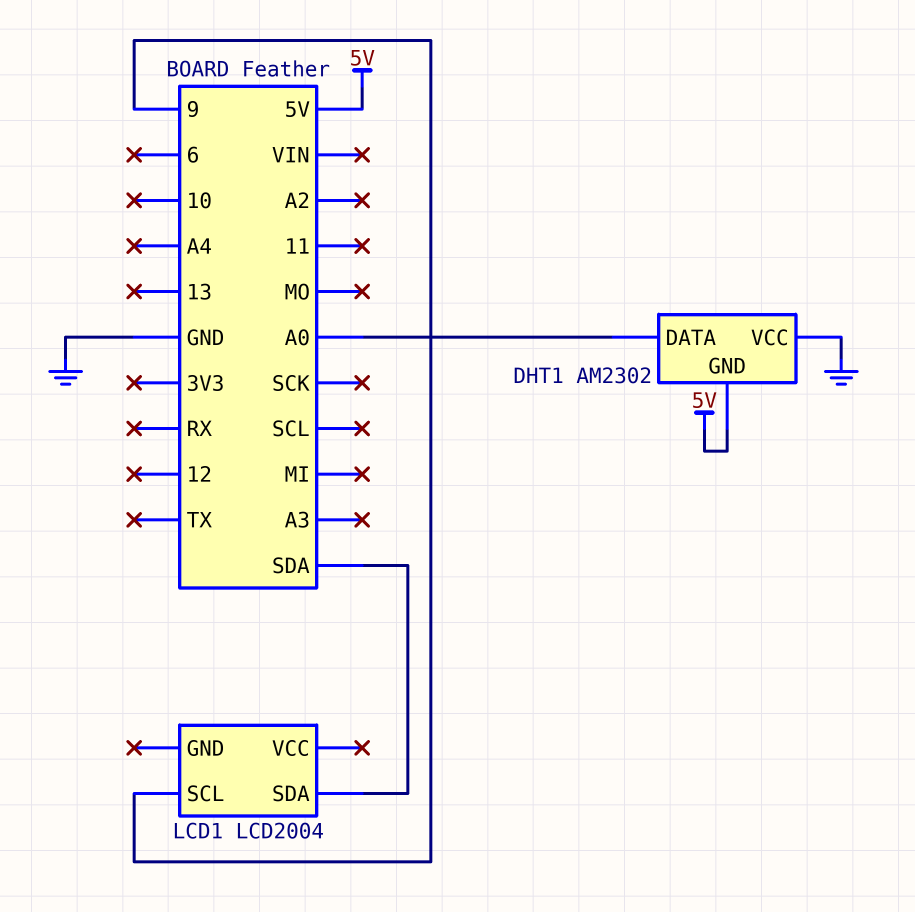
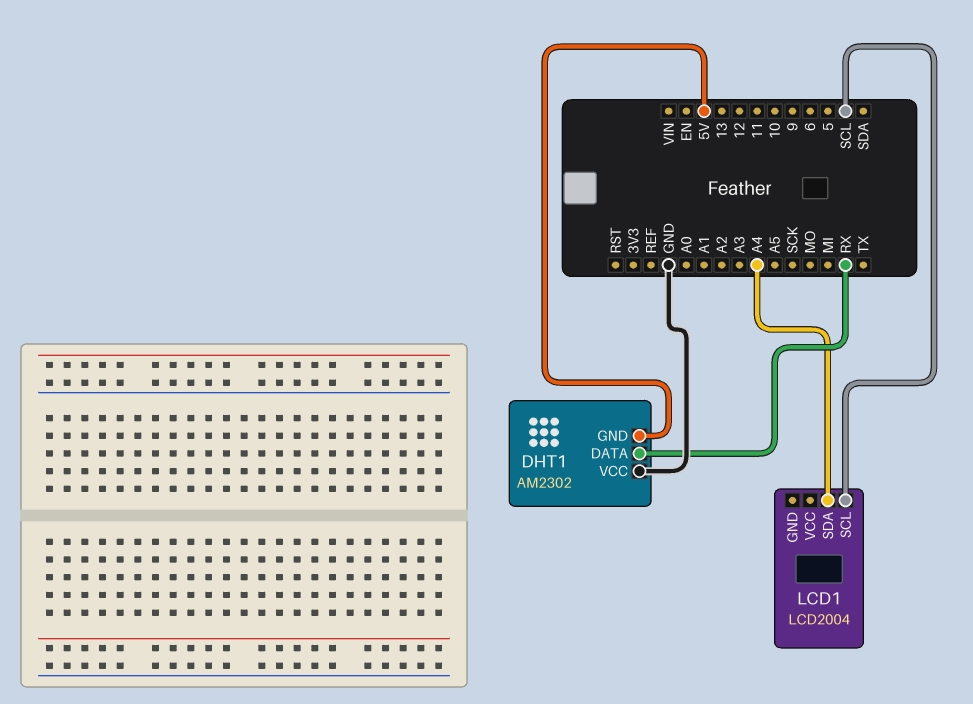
DHT1 pin DATA: A0 -> RX
LCD1 pin SCL: 9 -> SCL
LCD1 pin SDA: SDA -> A4

